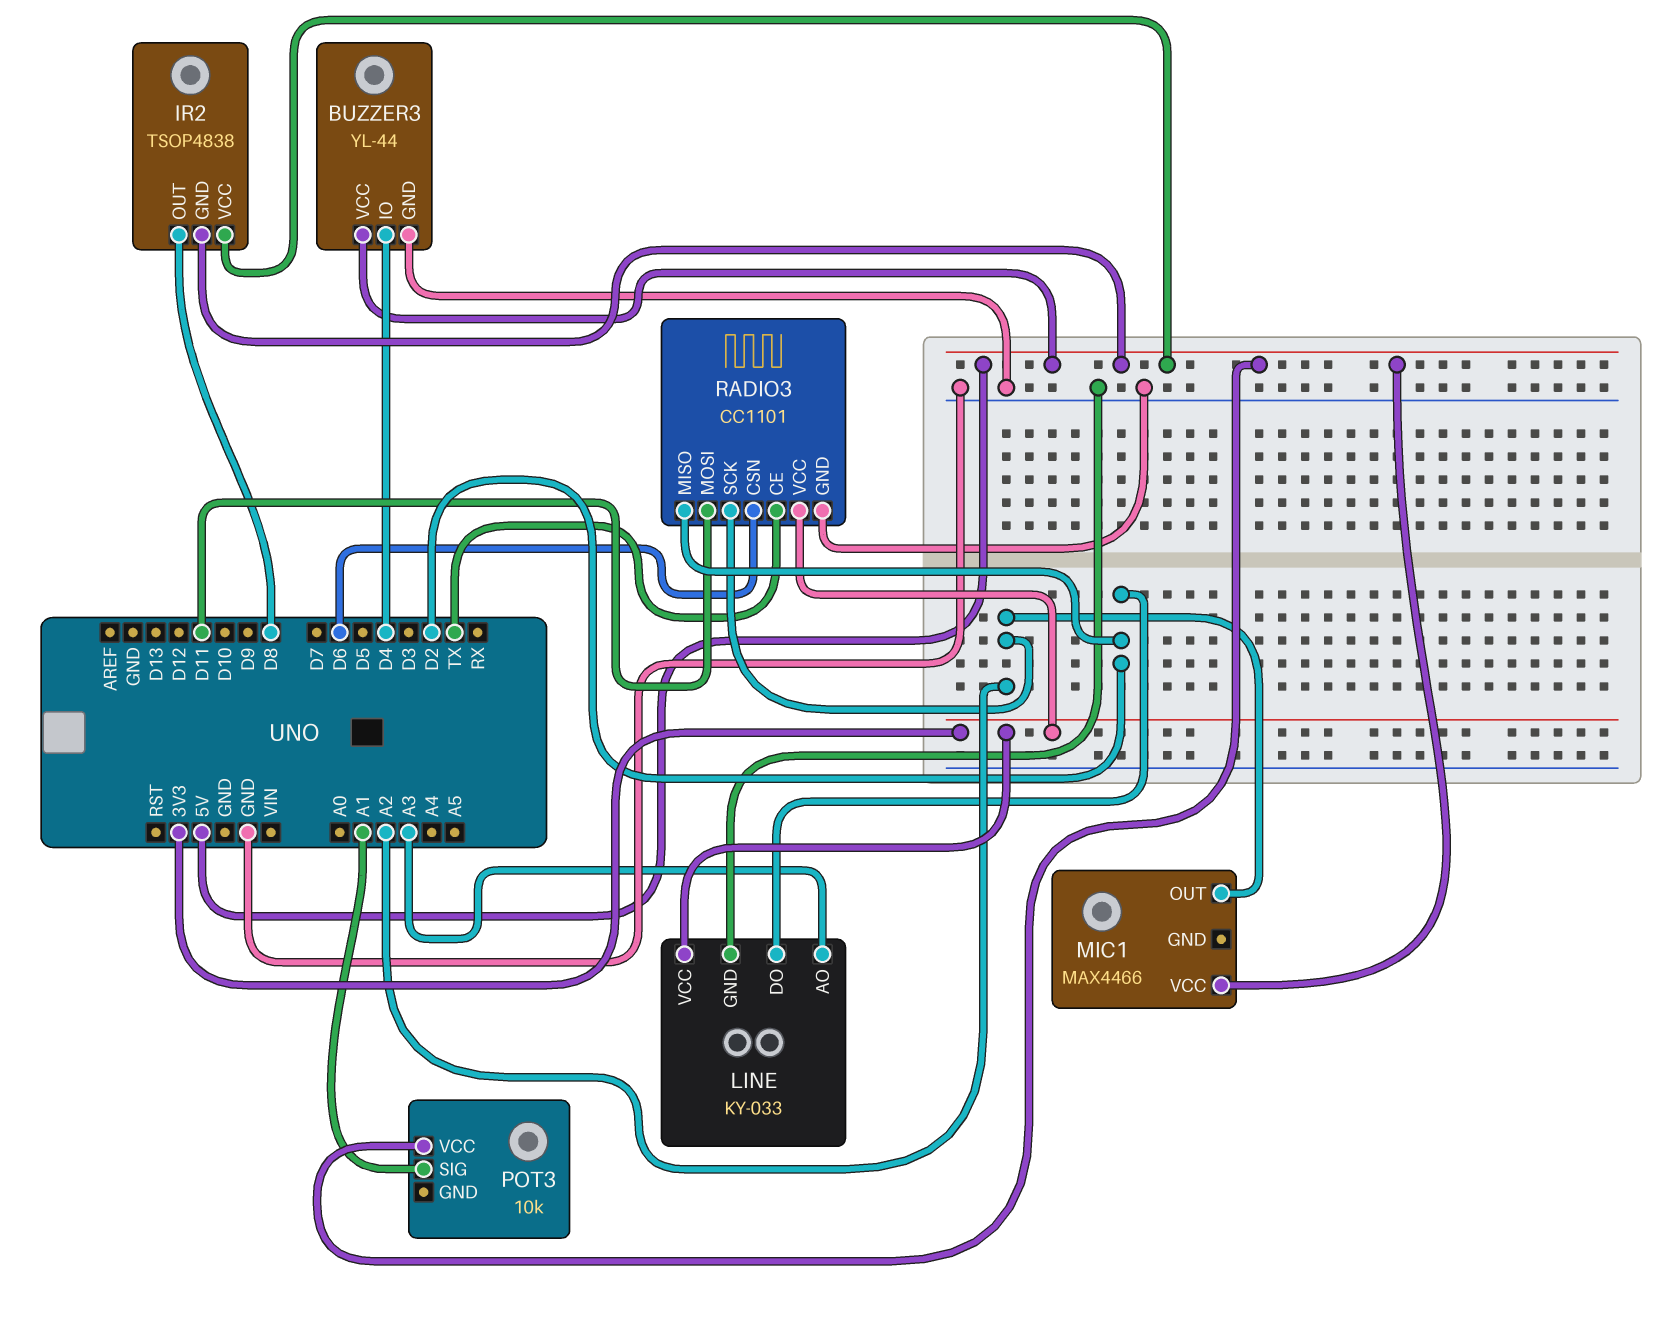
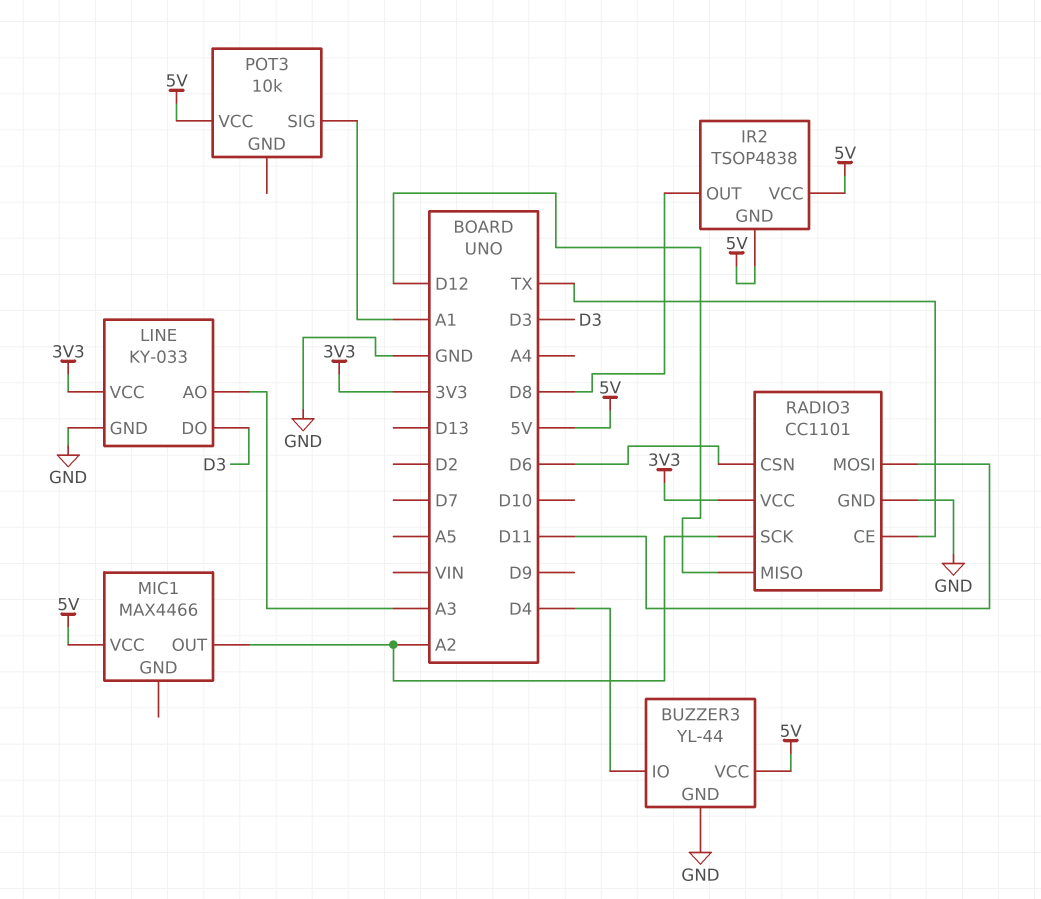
LINE pin DO: D2 -> D3
RADIO3 pin MISO: D2 -> D12

